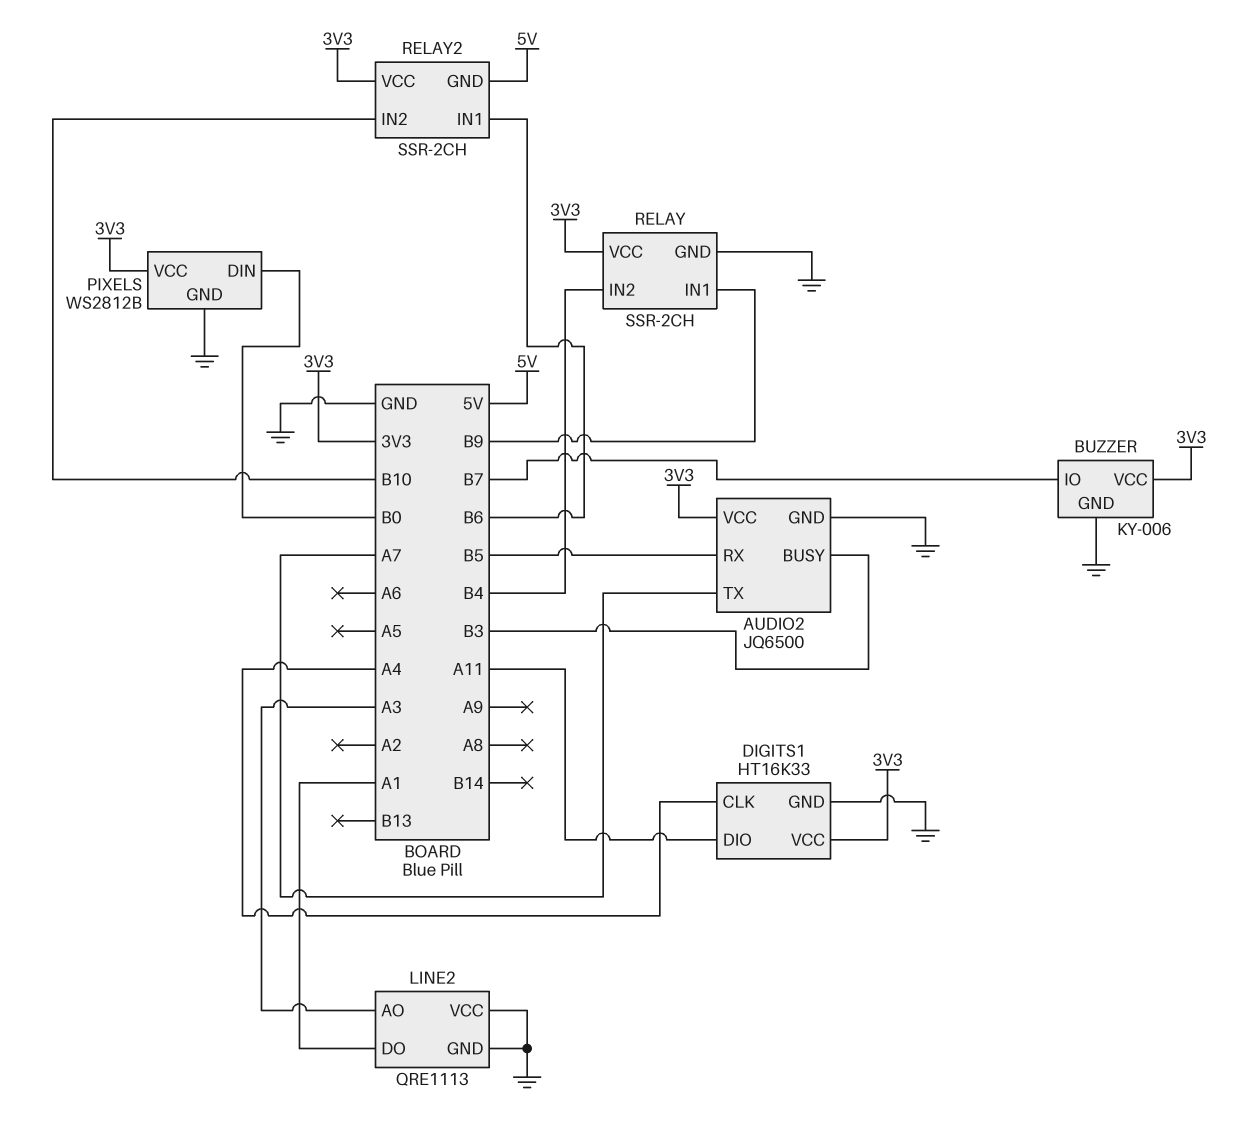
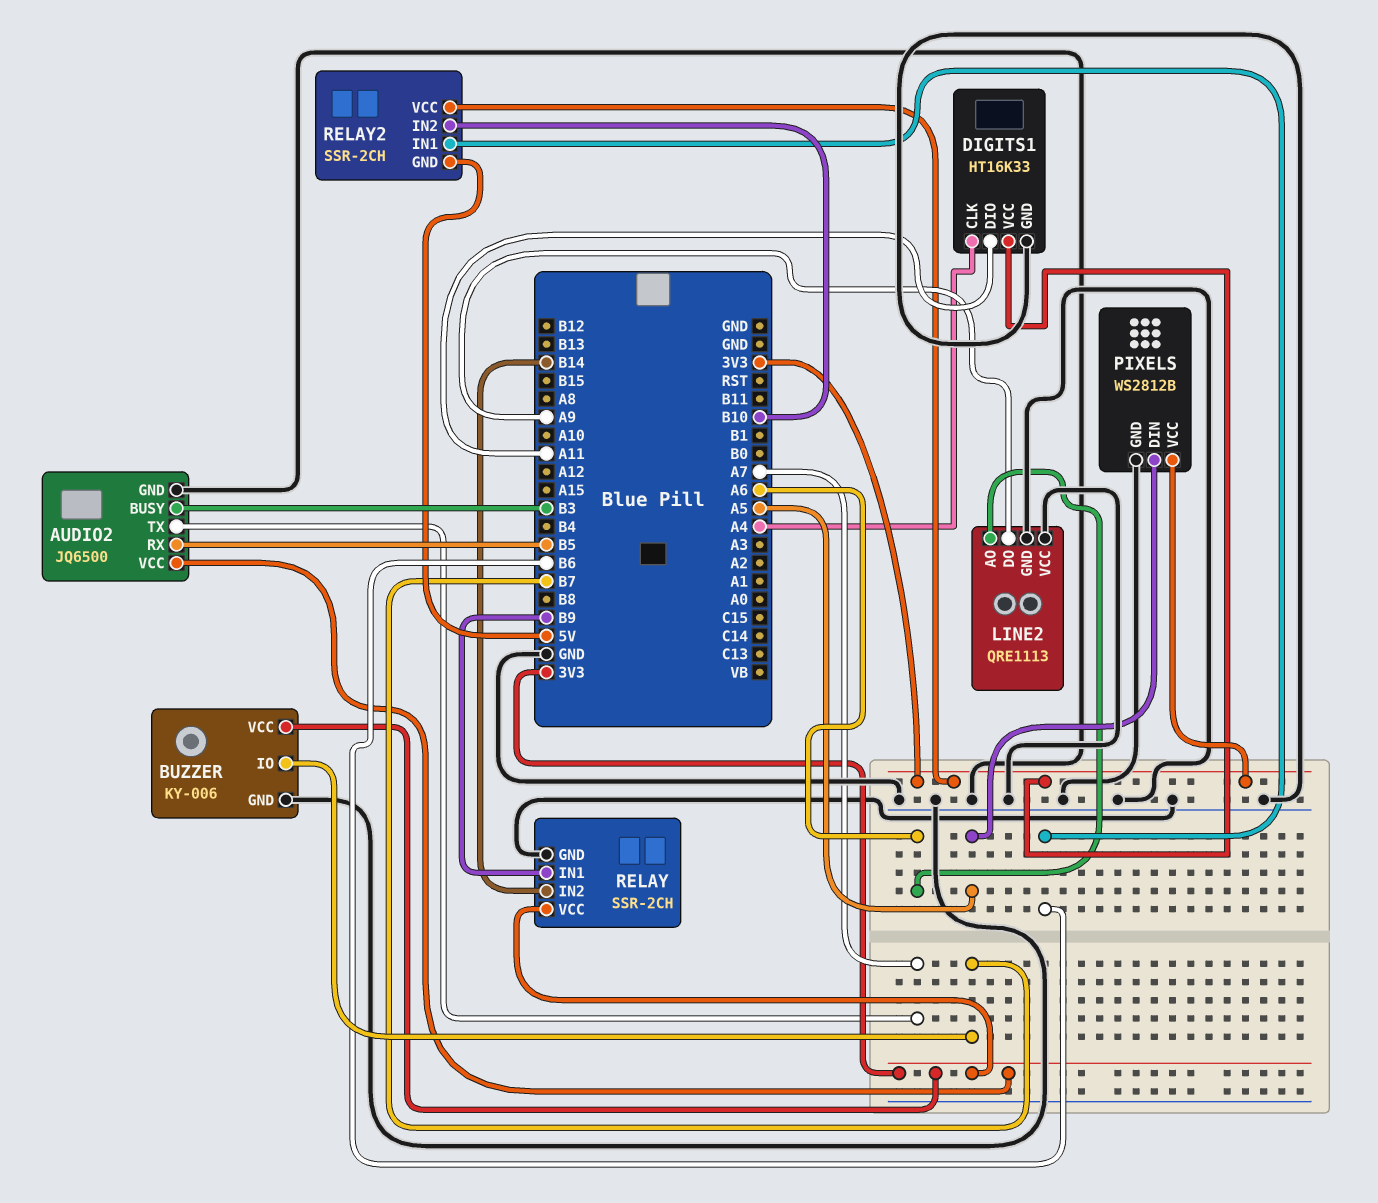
LINE2 pin AO: A3 -> A6
LINE2 pin DO: A1 -> A9
PIXELS pin DIN: B0 -> A5
RELAY pin IN2: B4 -> B14

